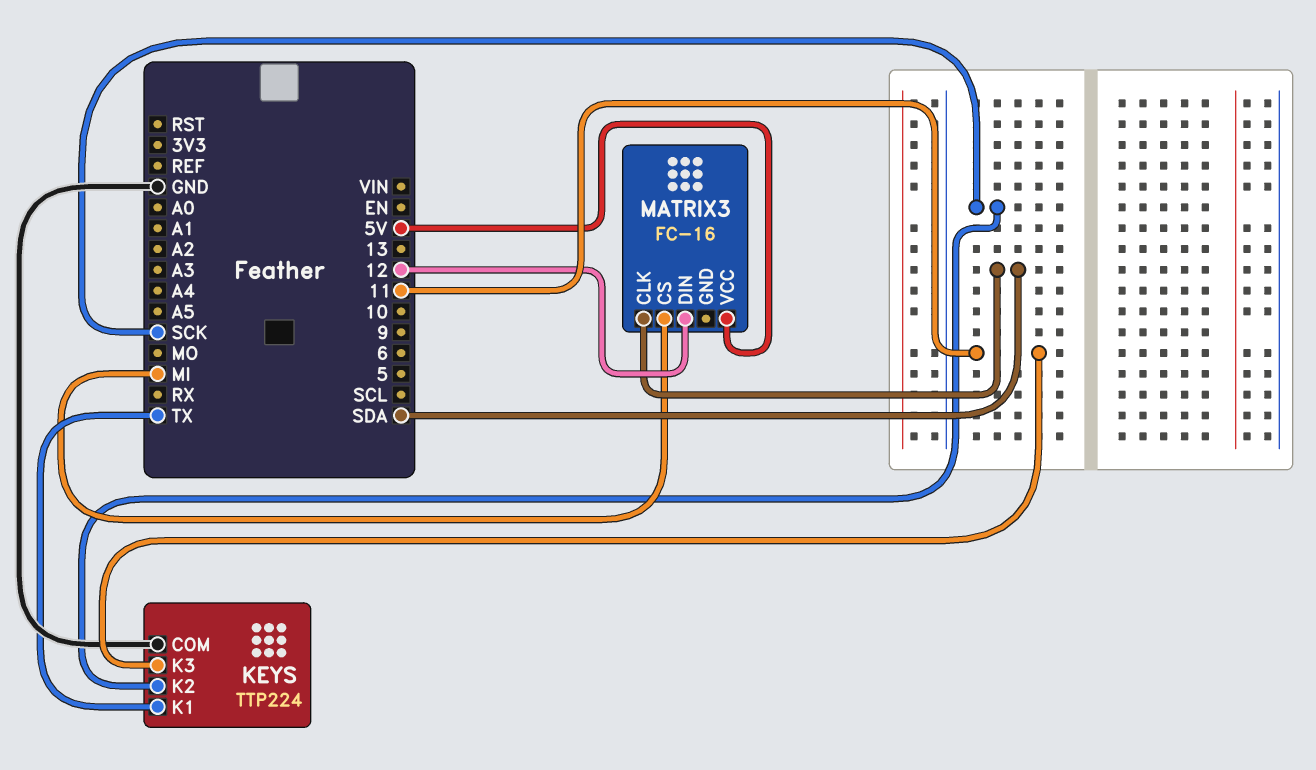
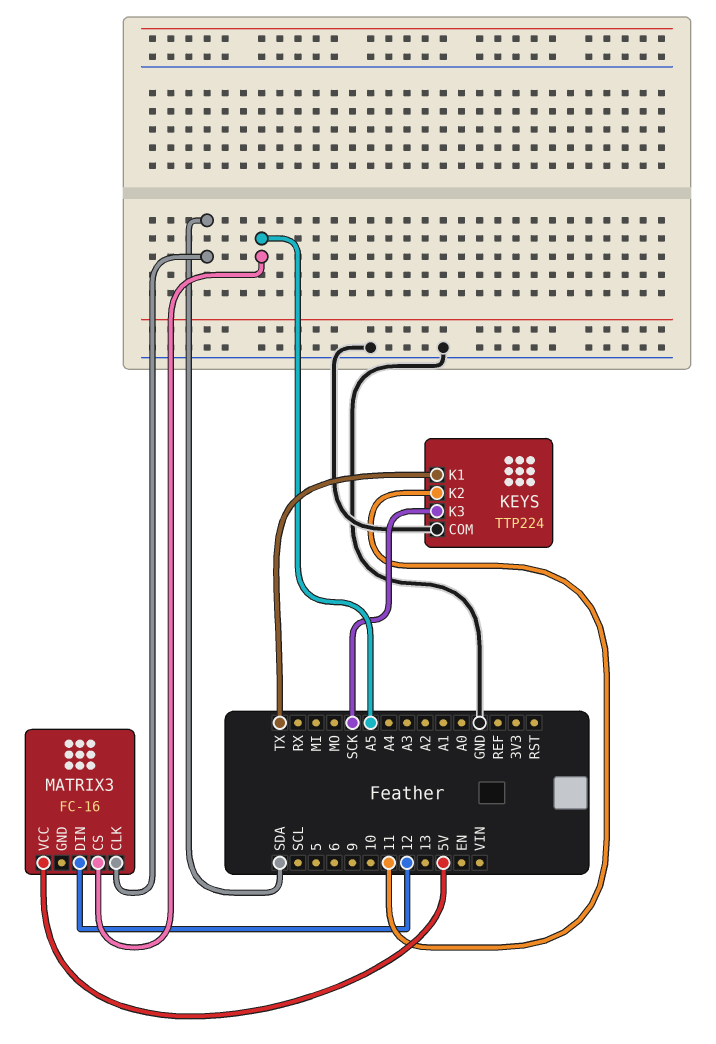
KEYS pin K2: SCK -> 11
KEYS pin K3: 11 -> SCK
MATRIX3 pin CS: MI -> A5

